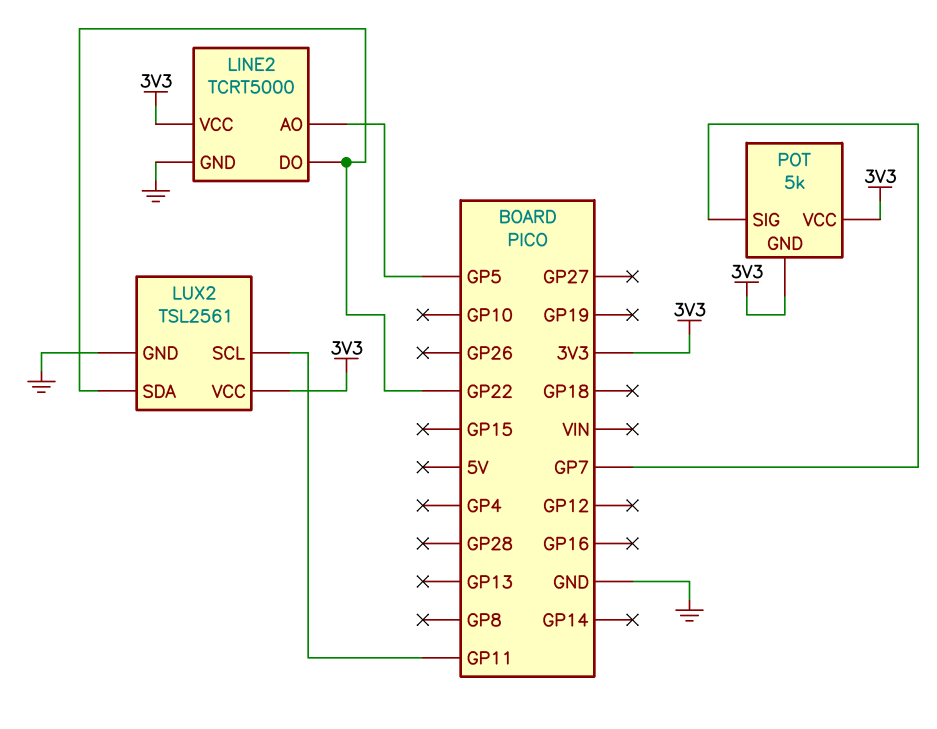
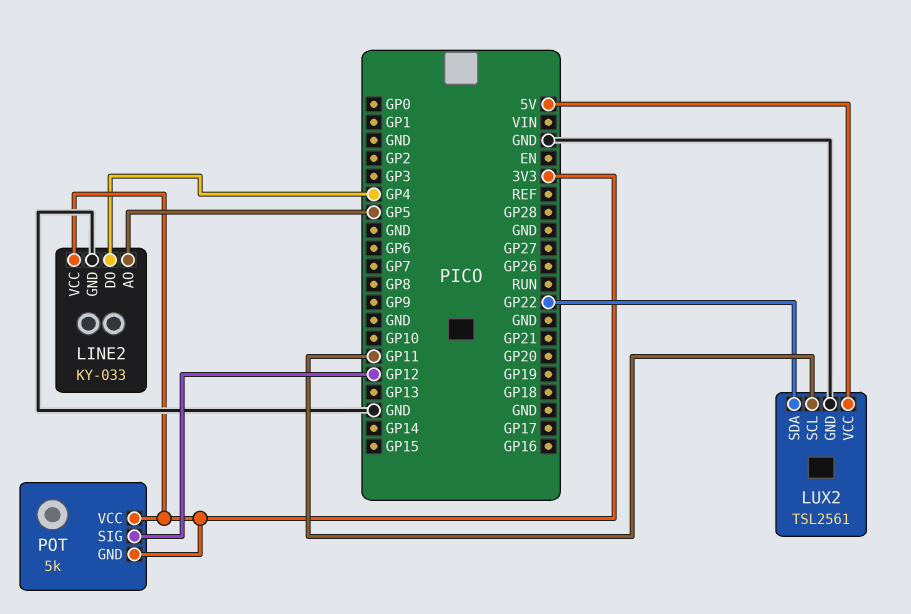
LINE2: TCRT5000 -> KY-033
LINE2 pin DO: GP22 -> GP4
LUX2 pin VCC: 3V3 -> 5V
POT pin SIG: GP7 -> GP12

